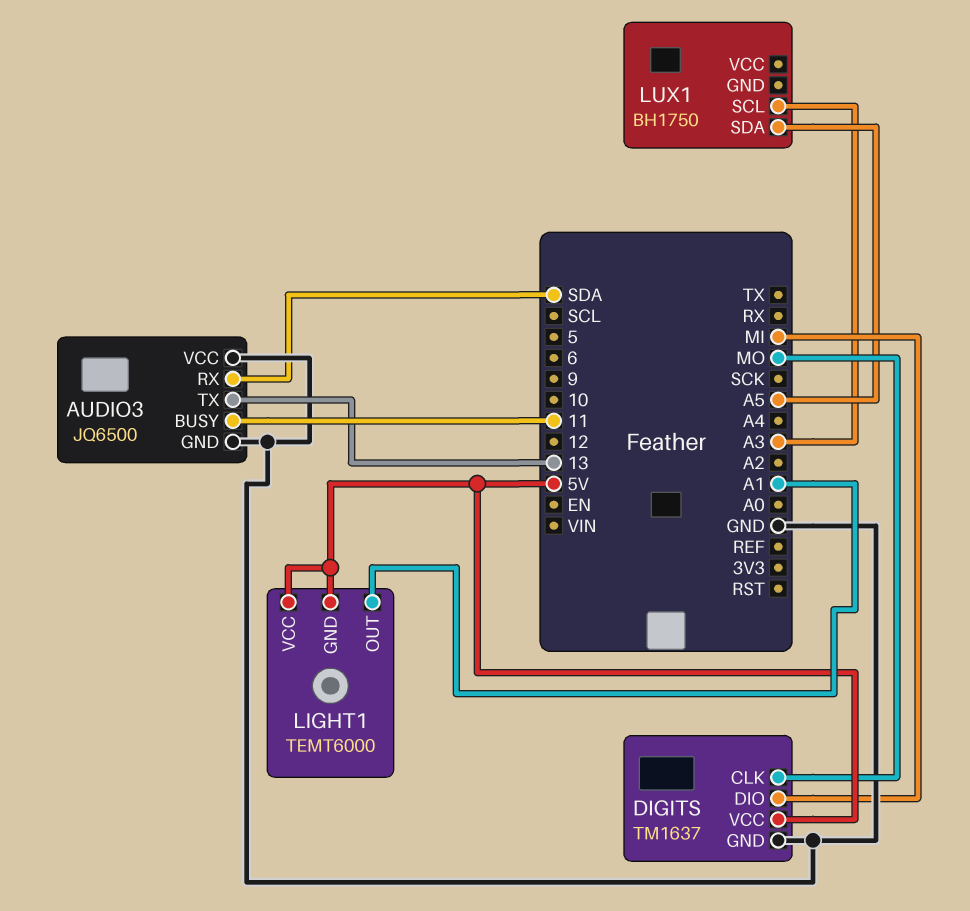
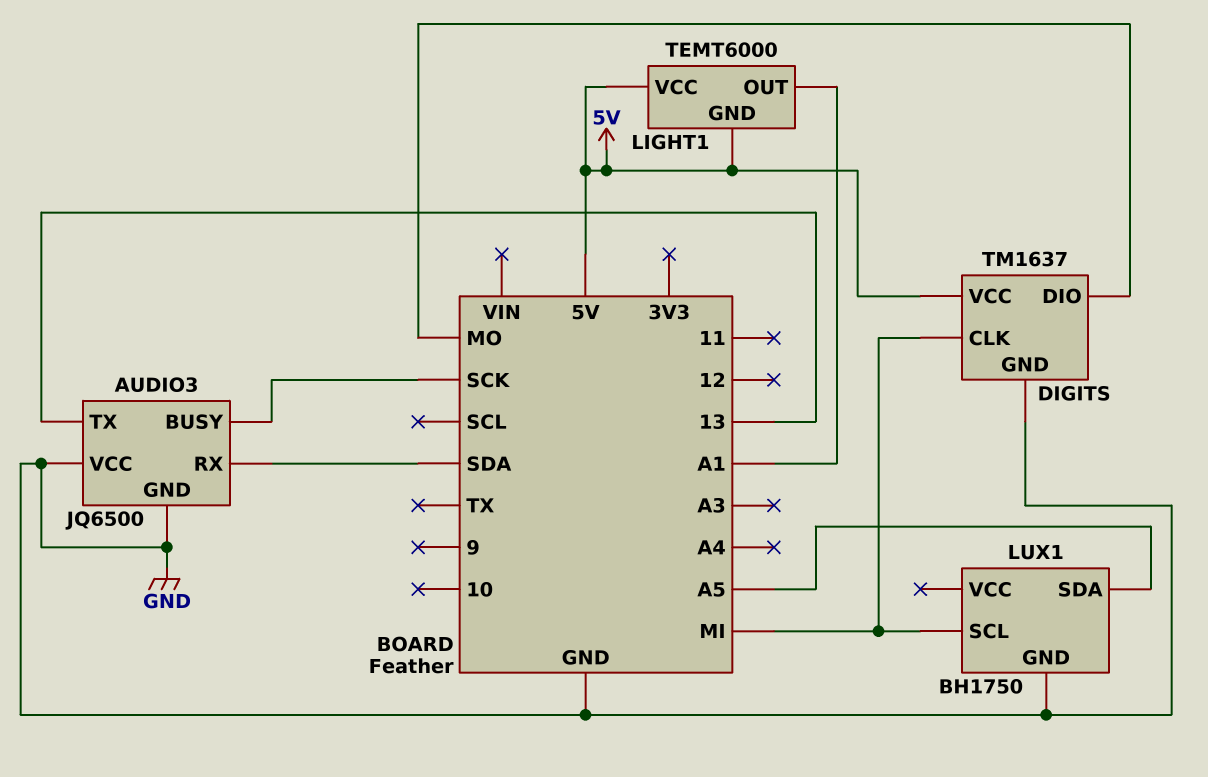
AUDIO3 pin BUSY: 11 -> SCK
DIGITS pin CLK: MO -> MI
DIGITS pin DIO: MI -> MO
LUX1 pin GND: none -> GND
LUX1 pin SCL: A3 -> MI

